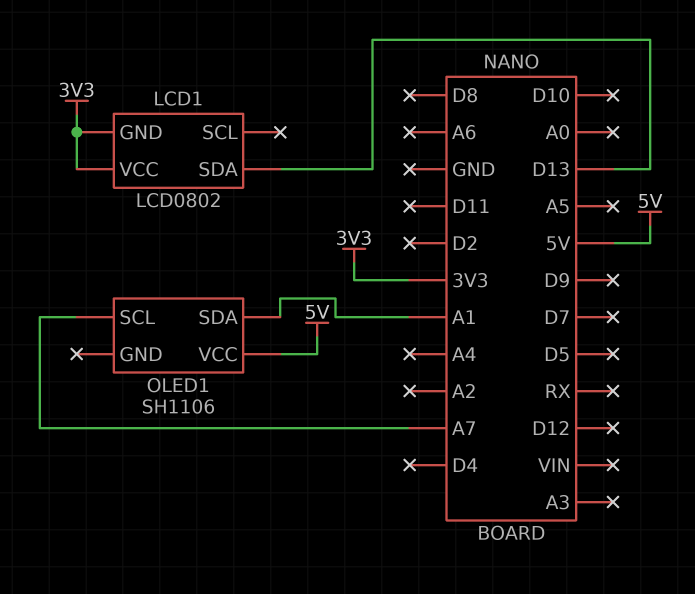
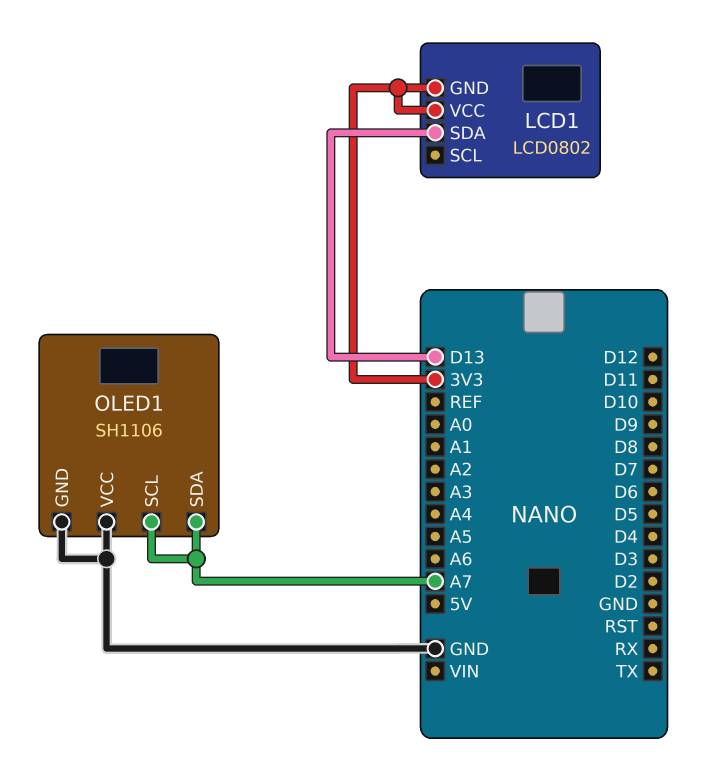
OLED1 pin GND: none -> GND
OLED1 pin SDA: A1 -> A7
OLED1 pin VCC: 5V -> GND

